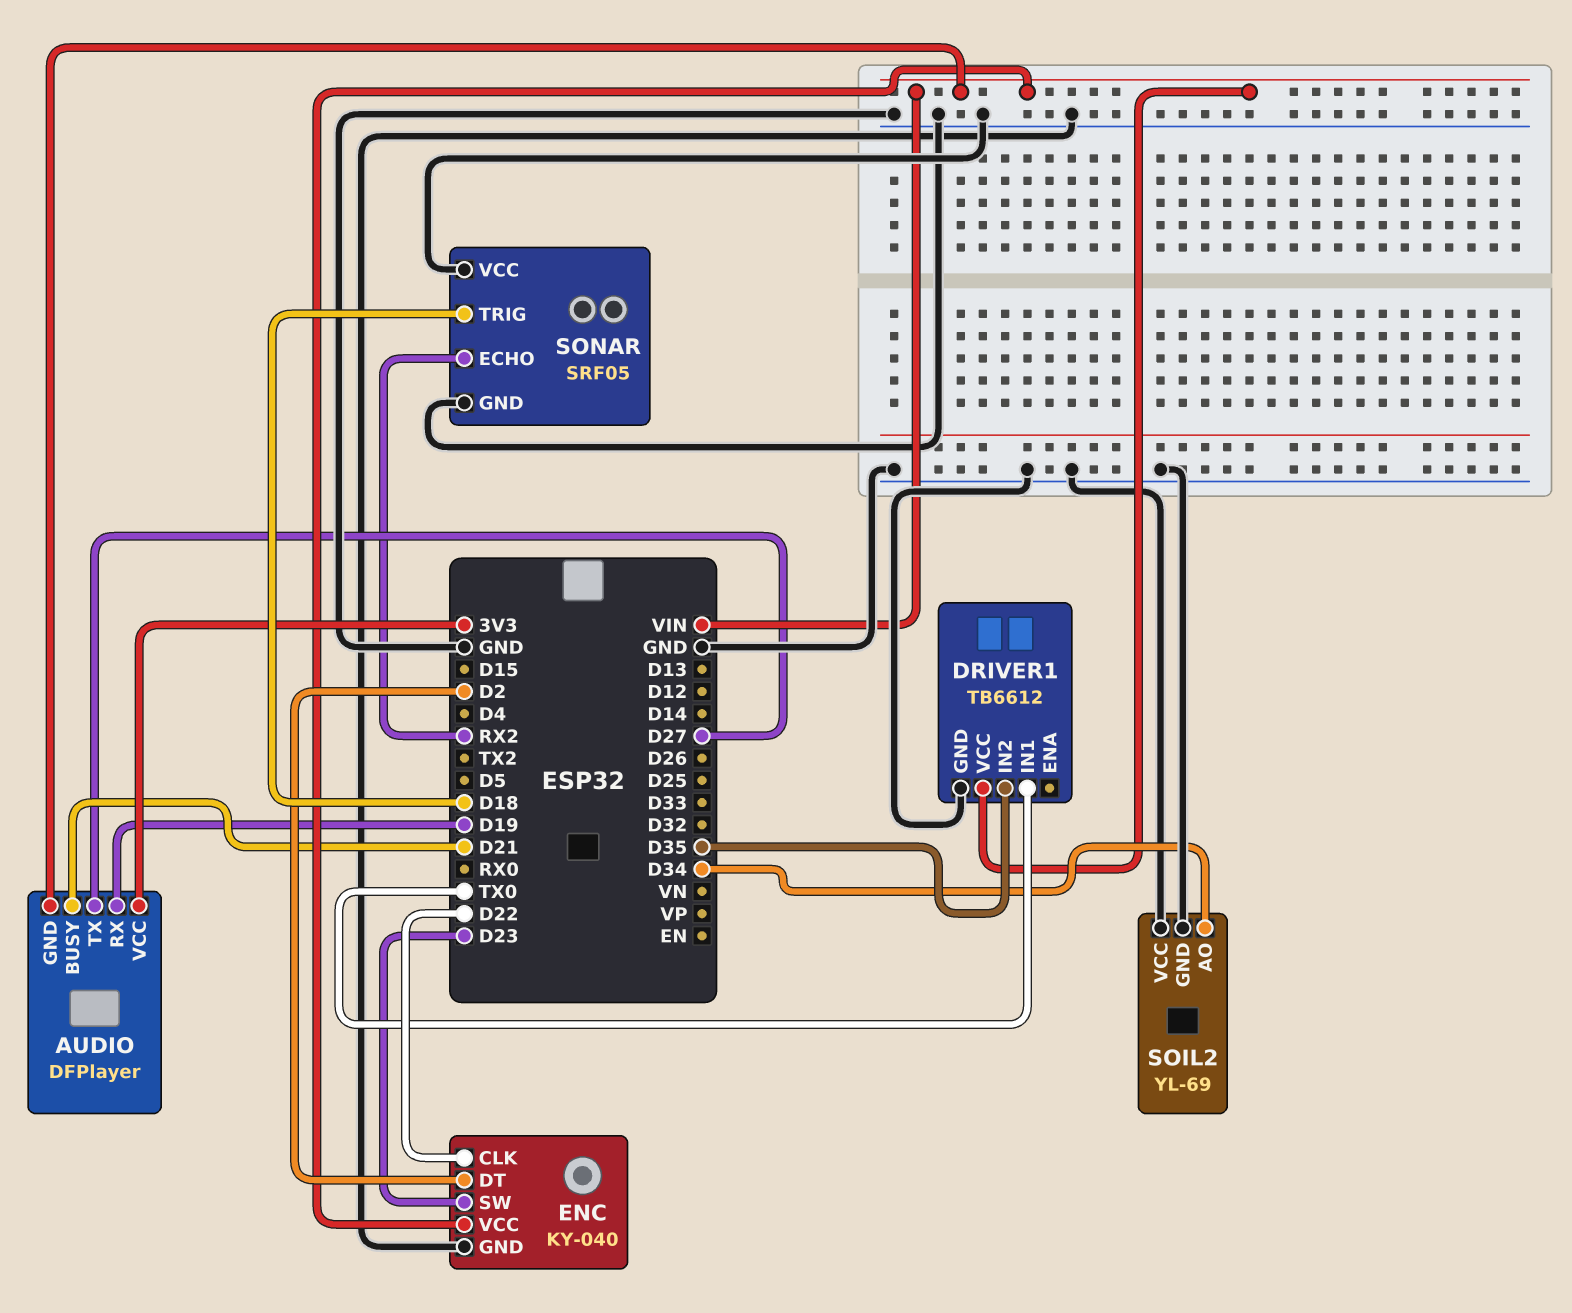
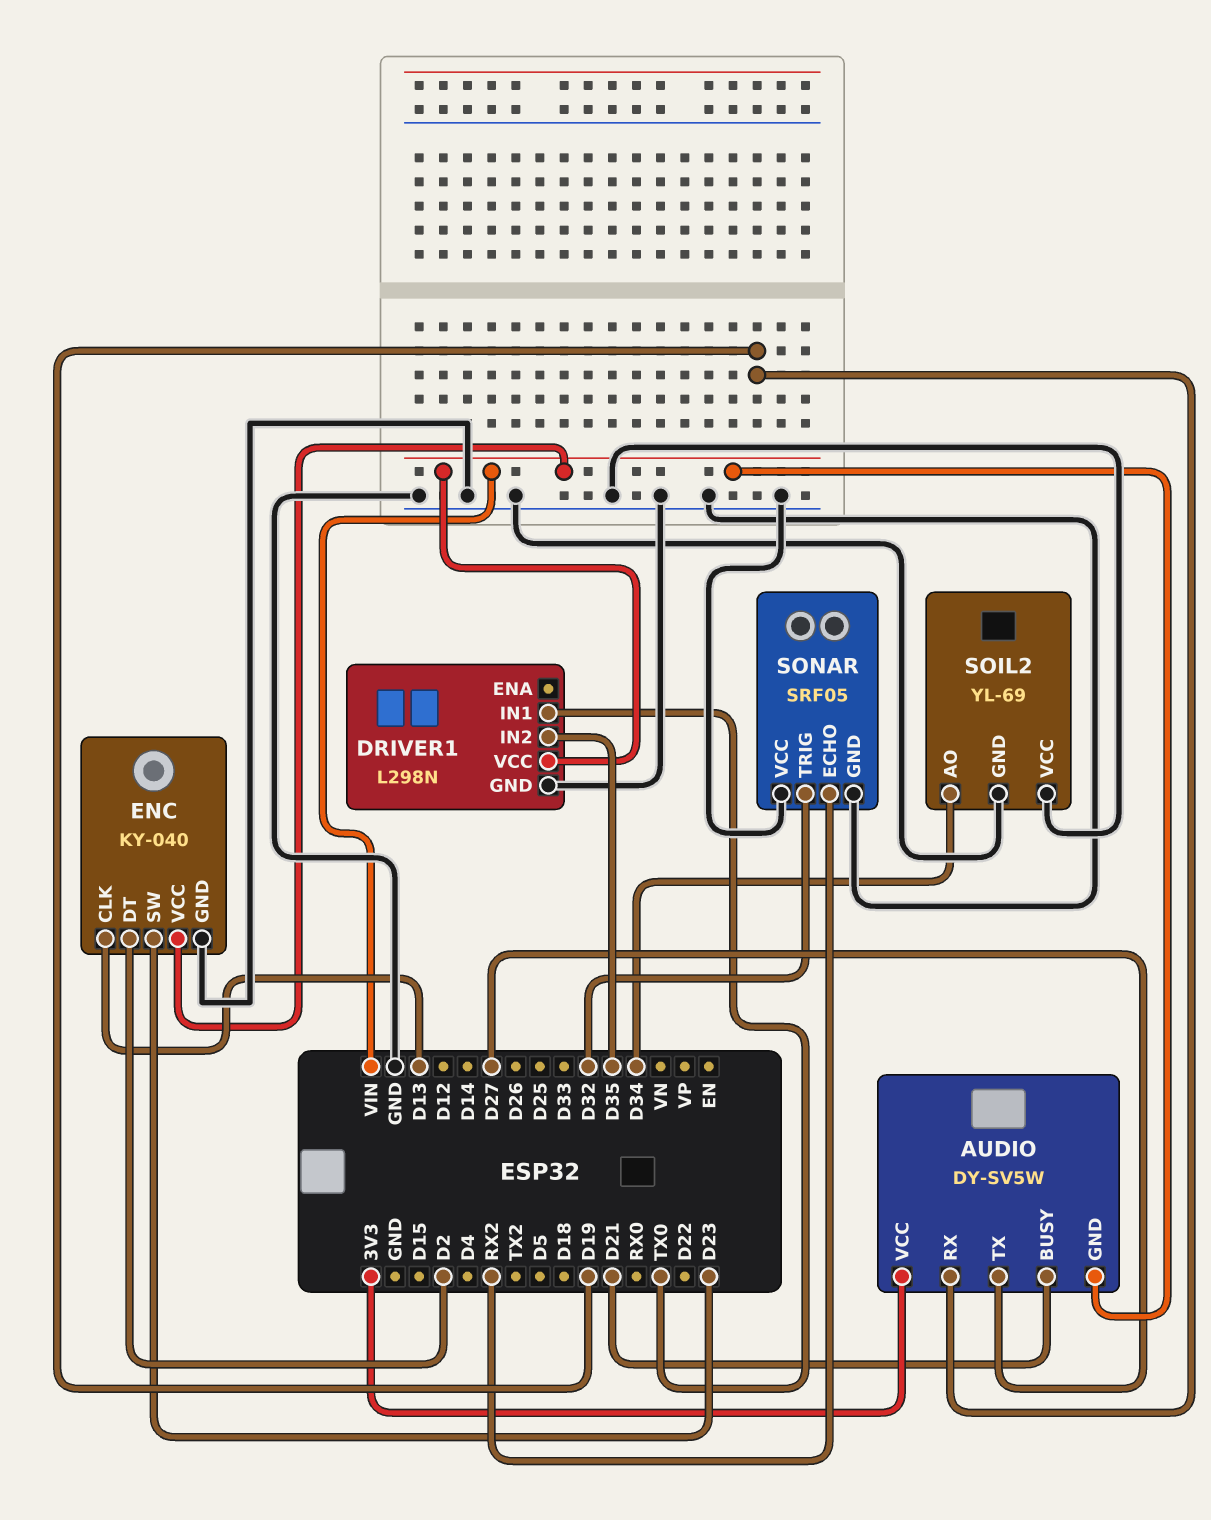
AUDIO: DFPlayer -> DY-SV5W
DRIVER1: TB6612 -> L298N
ENC pin CLK: D22 -> D13
SONAR pin TRIG: D18 -> D32

